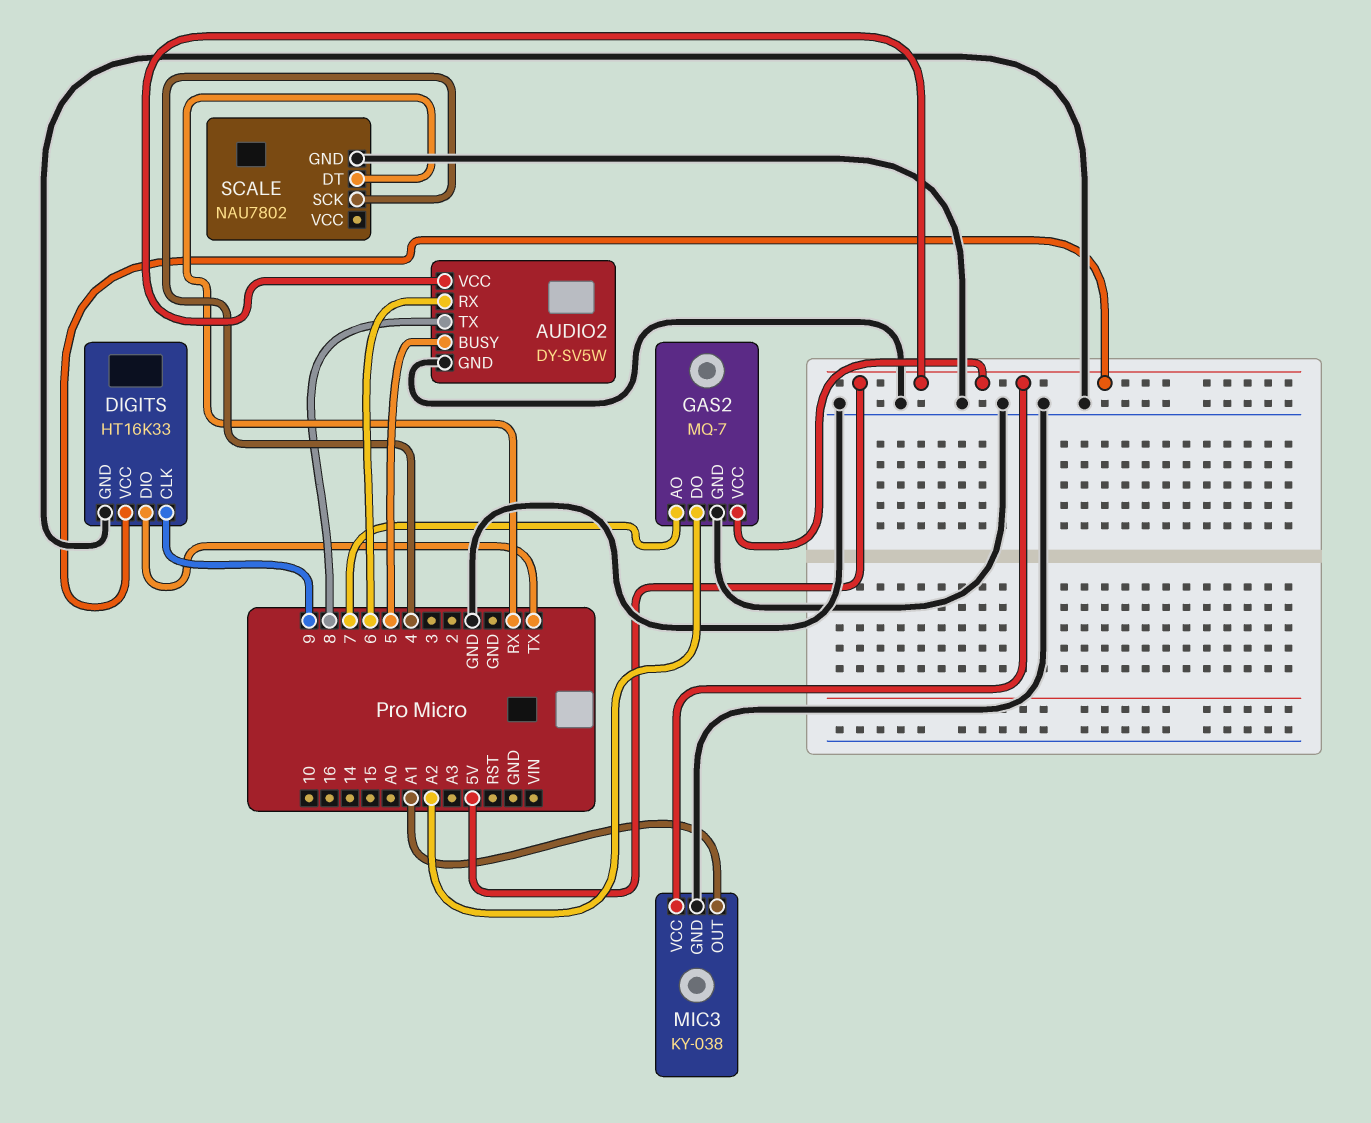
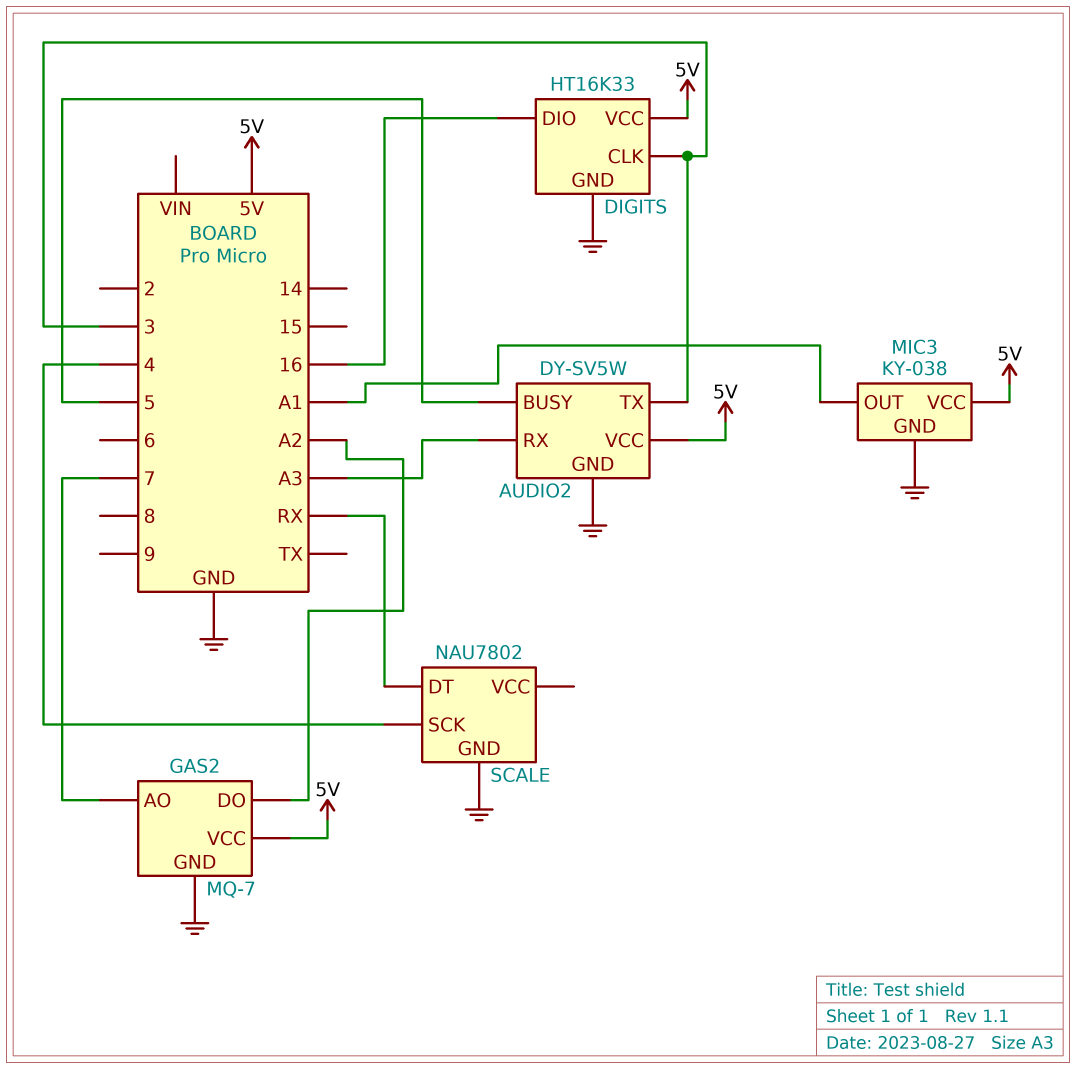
AUDIO2 pin RX: 6 -> A3
AUDIO2 pin TX: 8 -> 3
DIGITS pin CLK: 9 -> 3
DIGITS pin DIO: TX -> 16

